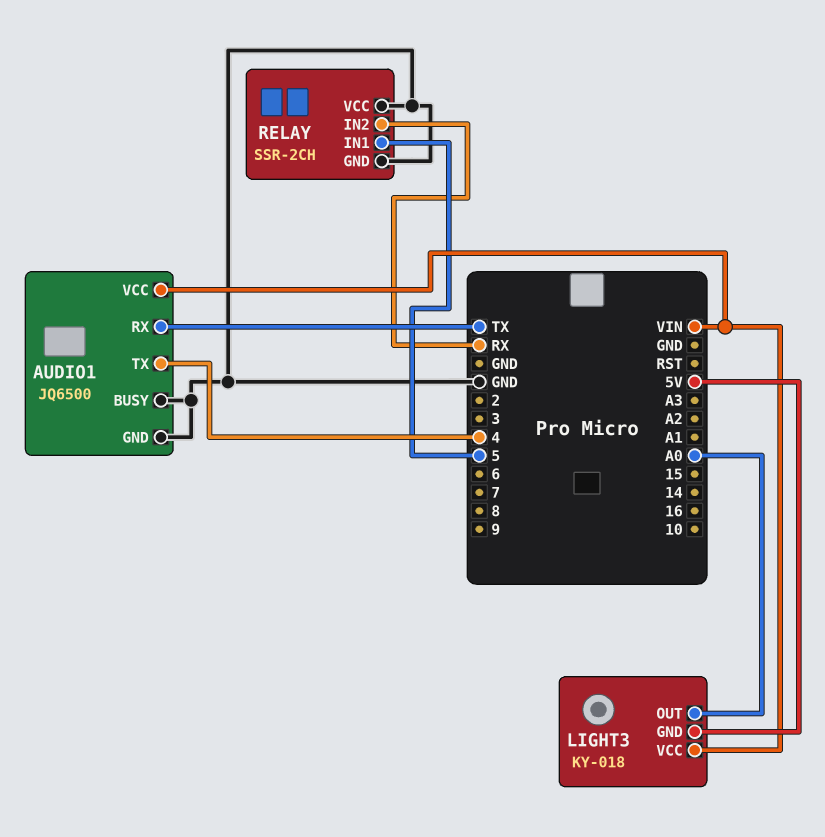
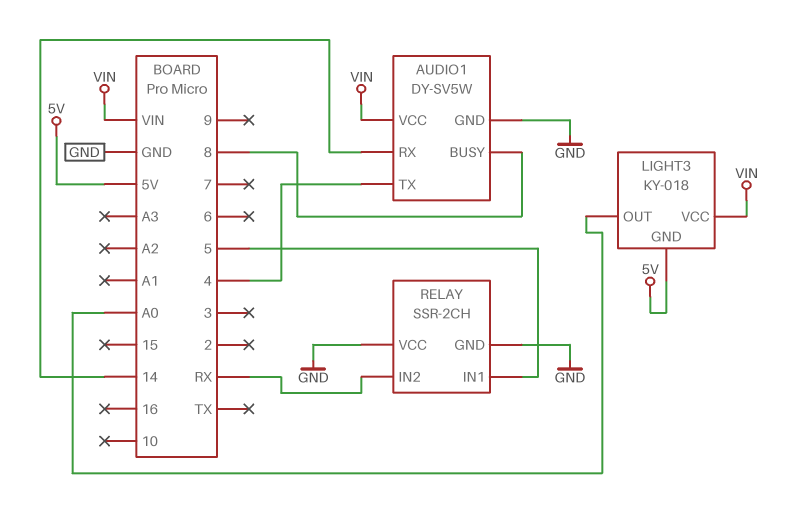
AUDIO1: JQ6500 -> DY-SV5W
AUDIO1 pin BUSY: GND -> 8
AUDIO1 pin RX: TX -> 14

